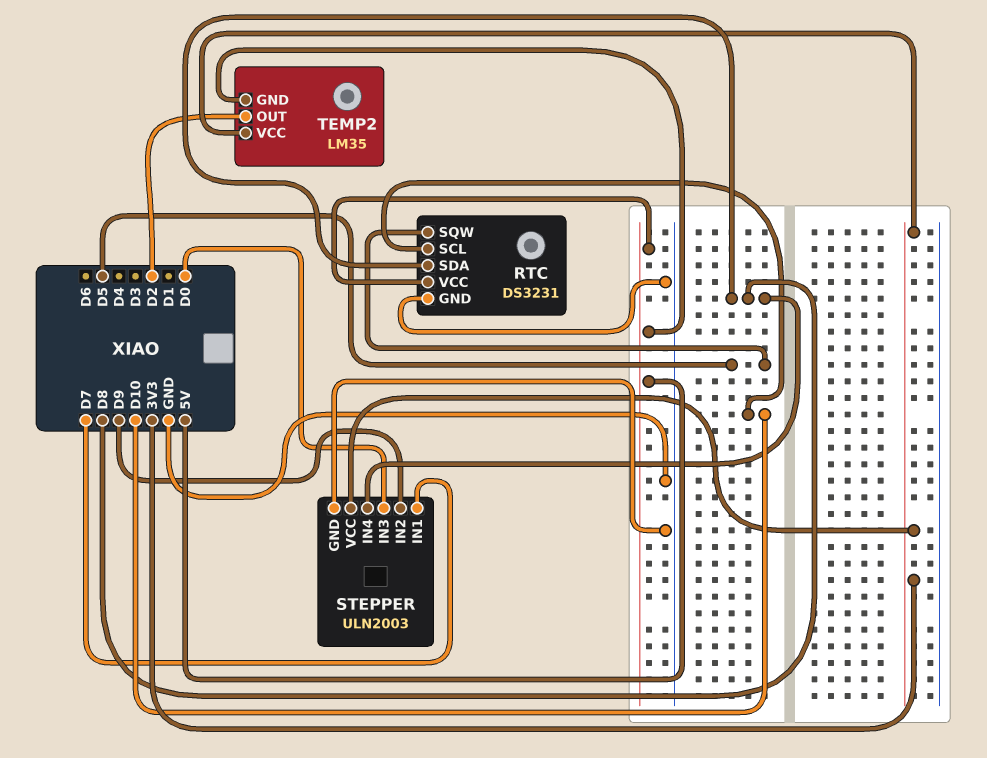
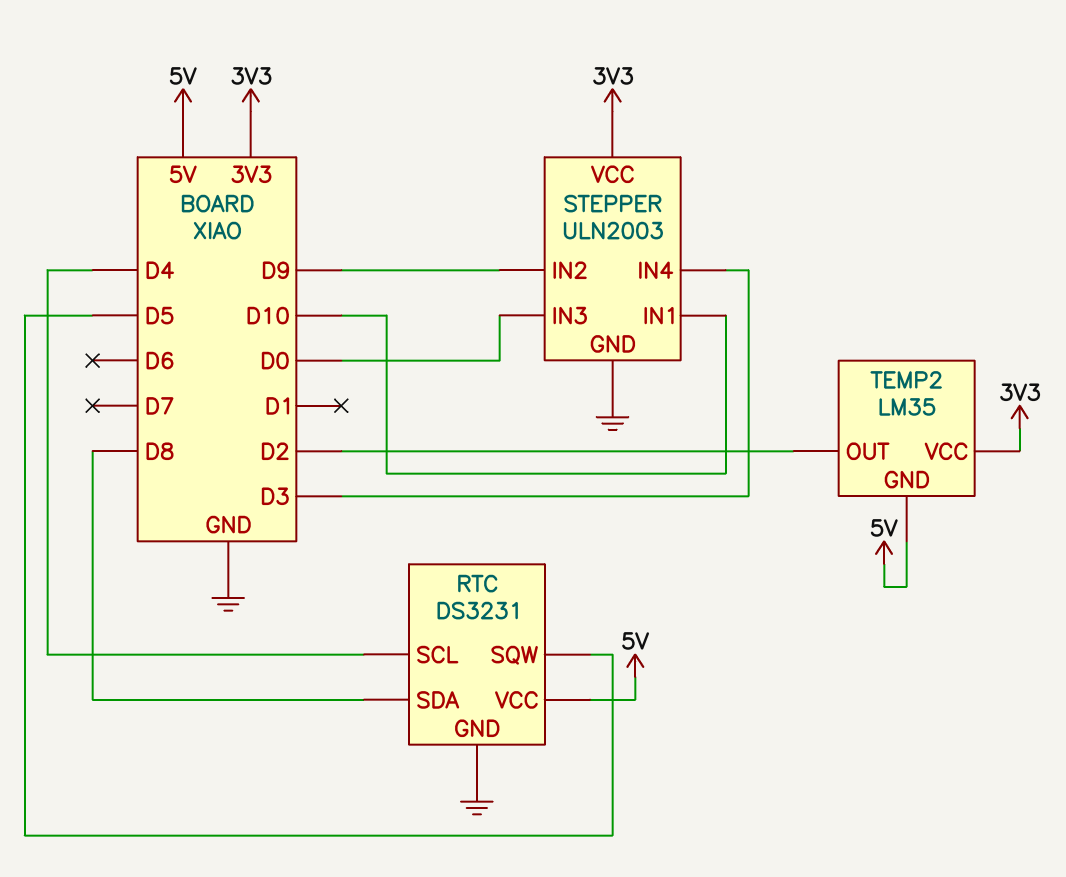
RTC pin SCL: D10 -> D4
STEPPER pin IN1: D7 -> D10
STEPPER pin IN4: D8 -> D3

